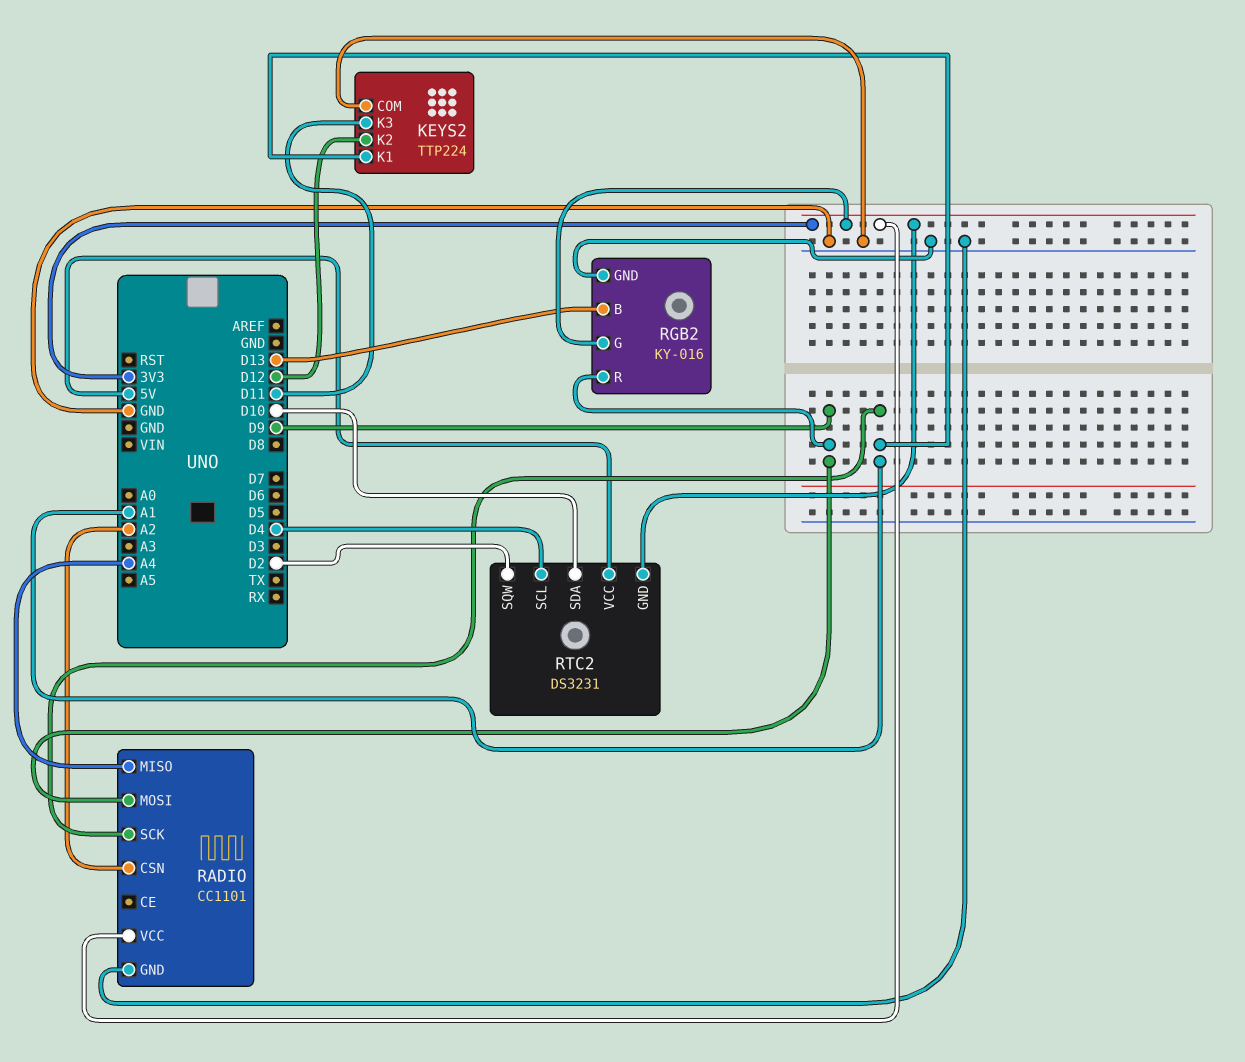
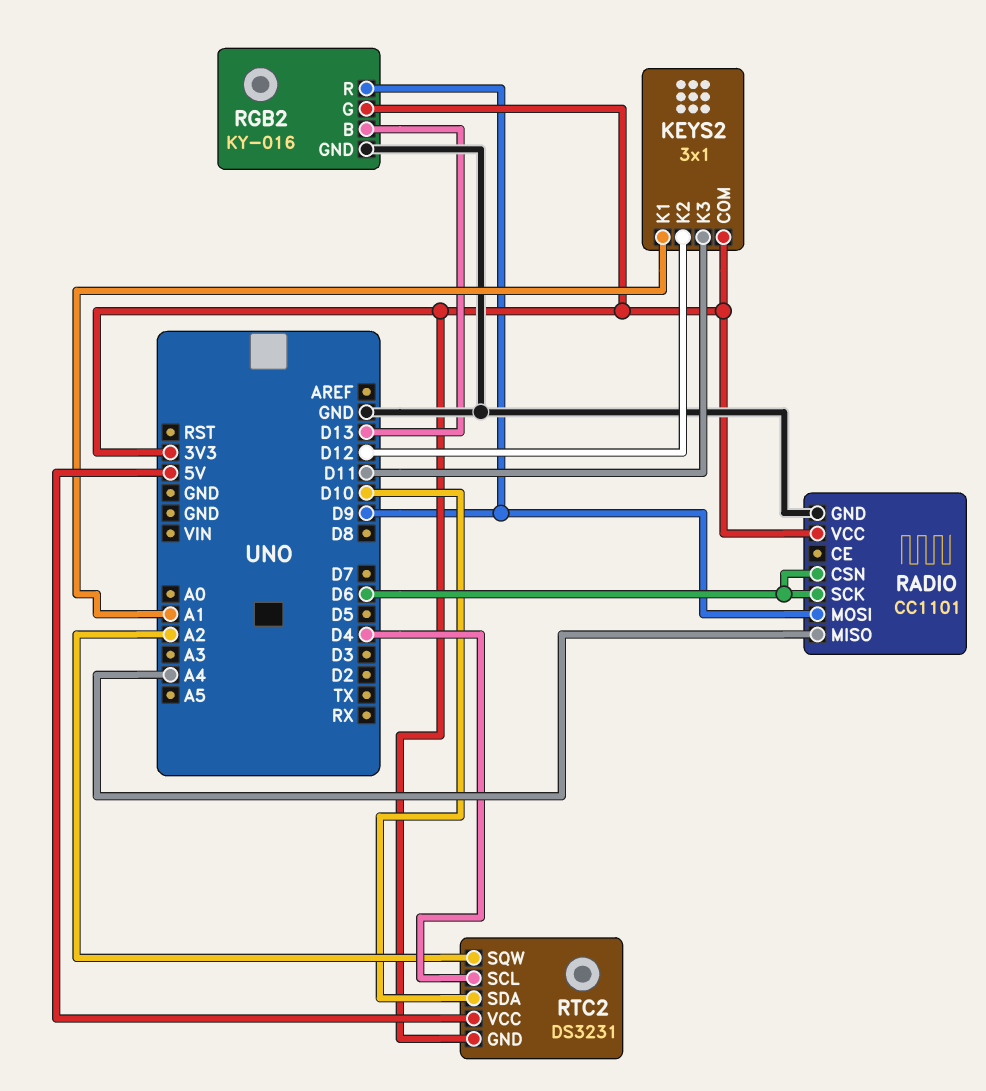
KEYS2: TTP224 -> 3x1
KEYS2 pin COM: GND -> 3V3
RADIO pin CSN: A2 -> D6
RADIO pin SCK: A1 -> D6
RTC2 pin SQW: D2 -> A2

